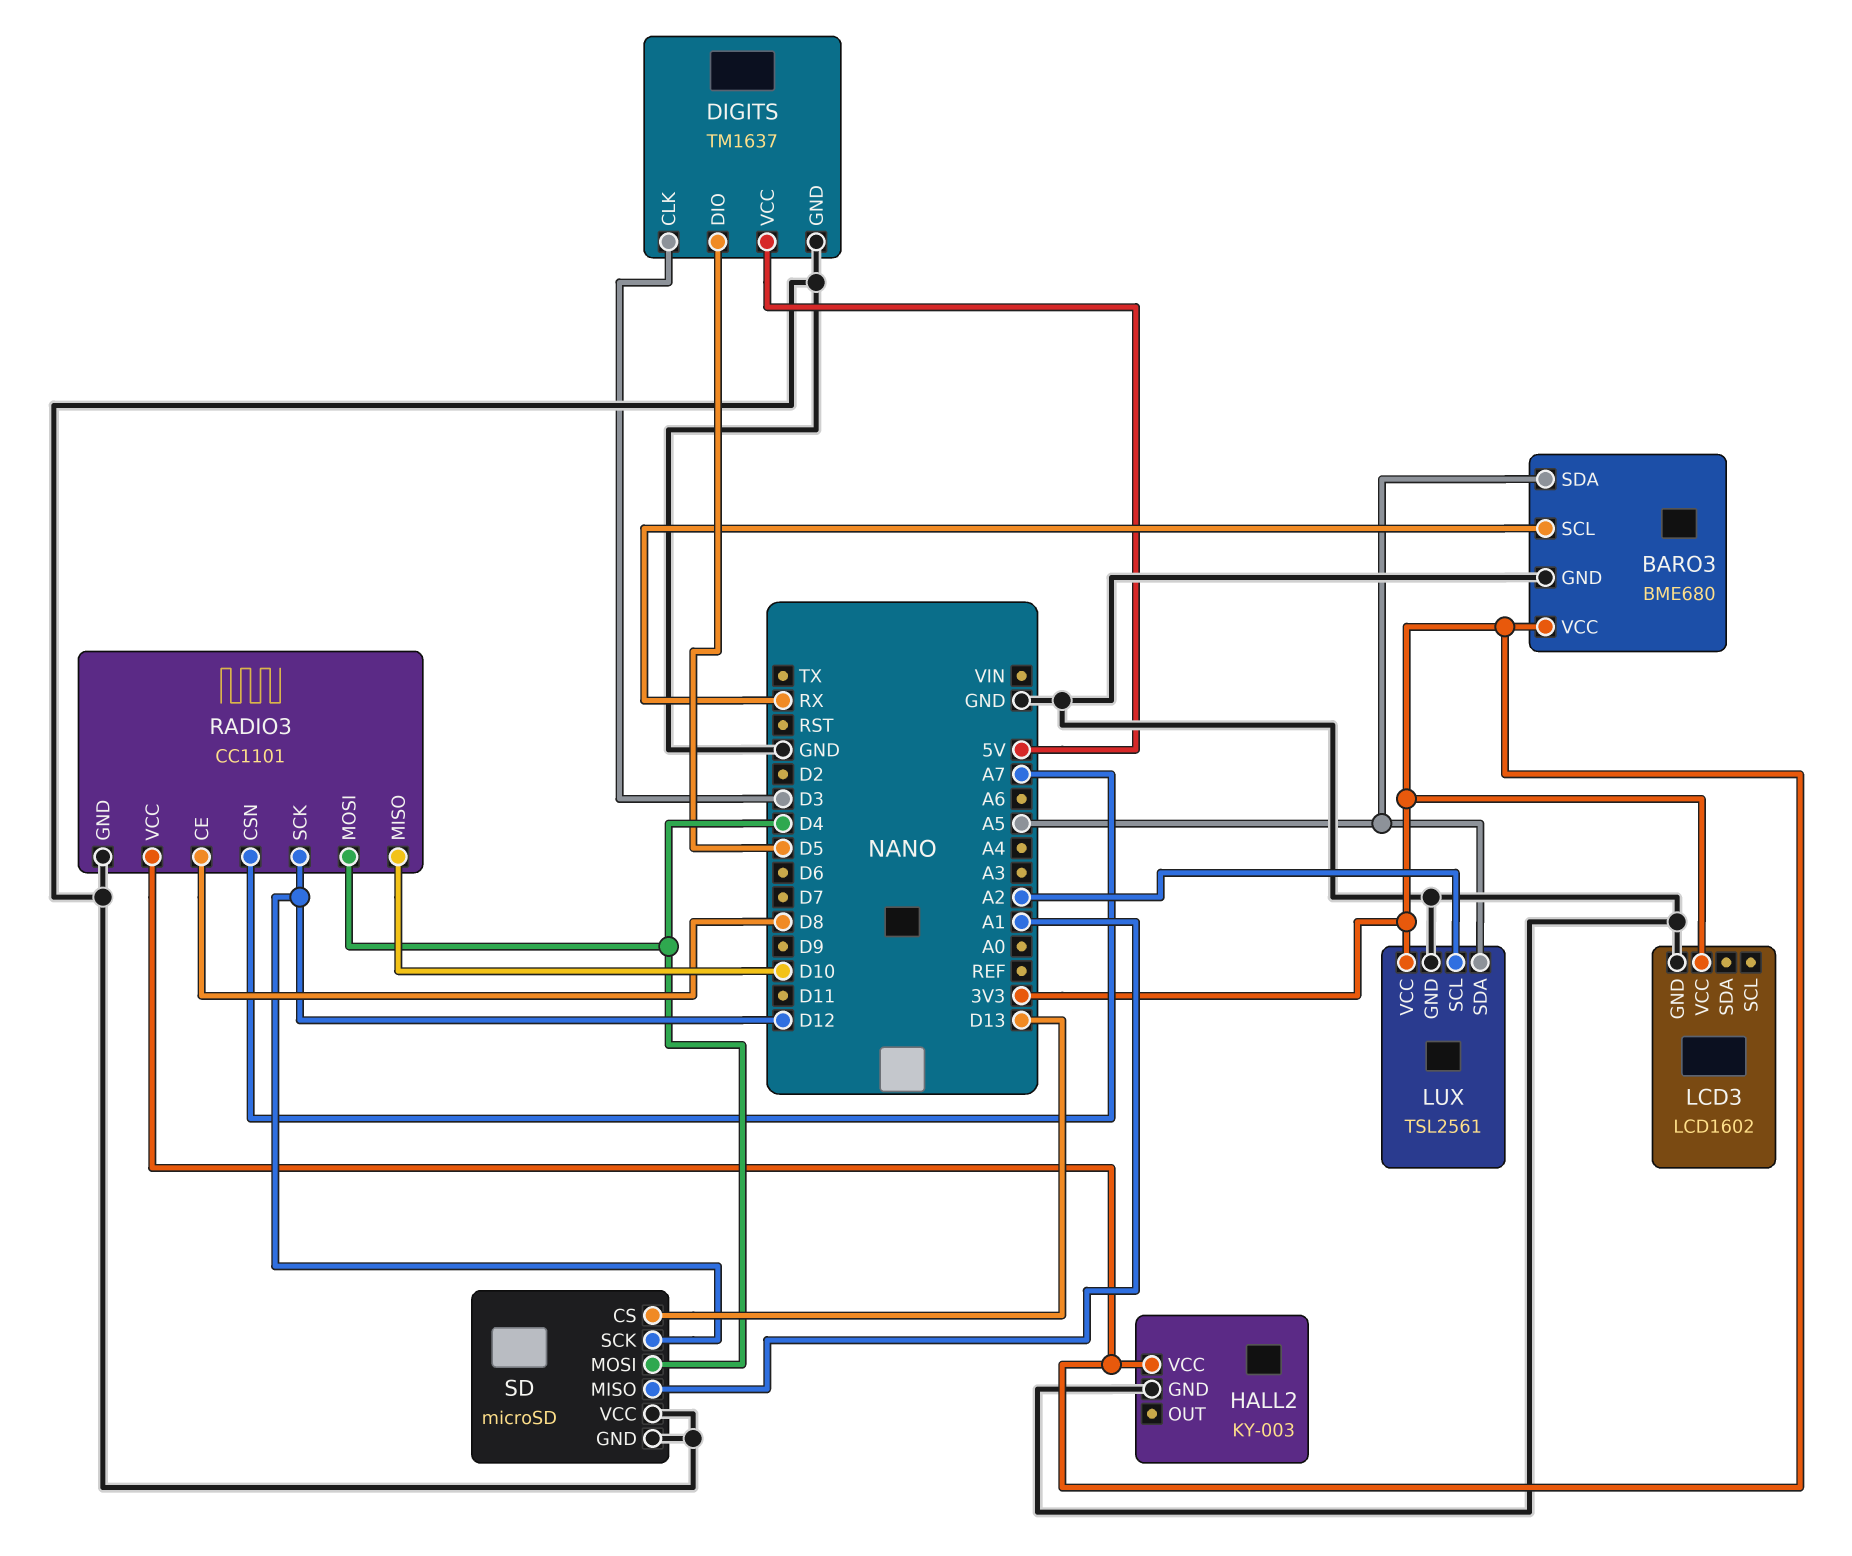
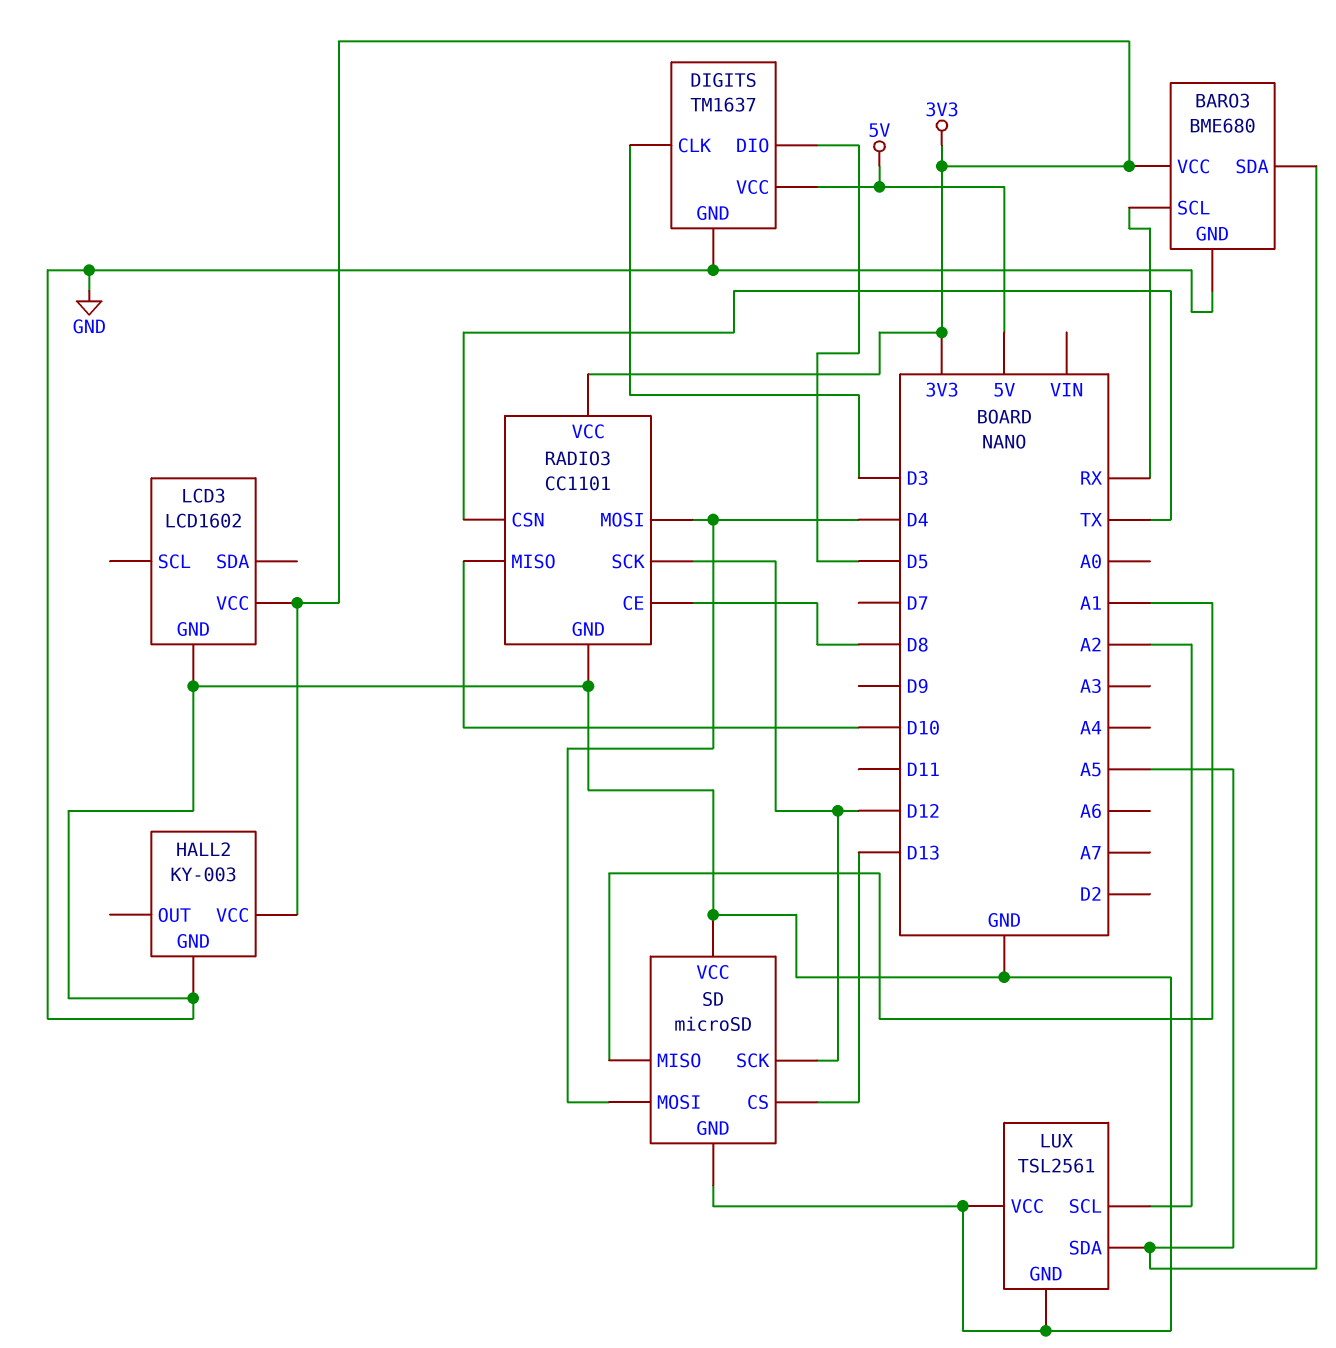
LUX pin VCC: 3V3 -> GND
RADIO3 pin CSN: A7 -> TX

